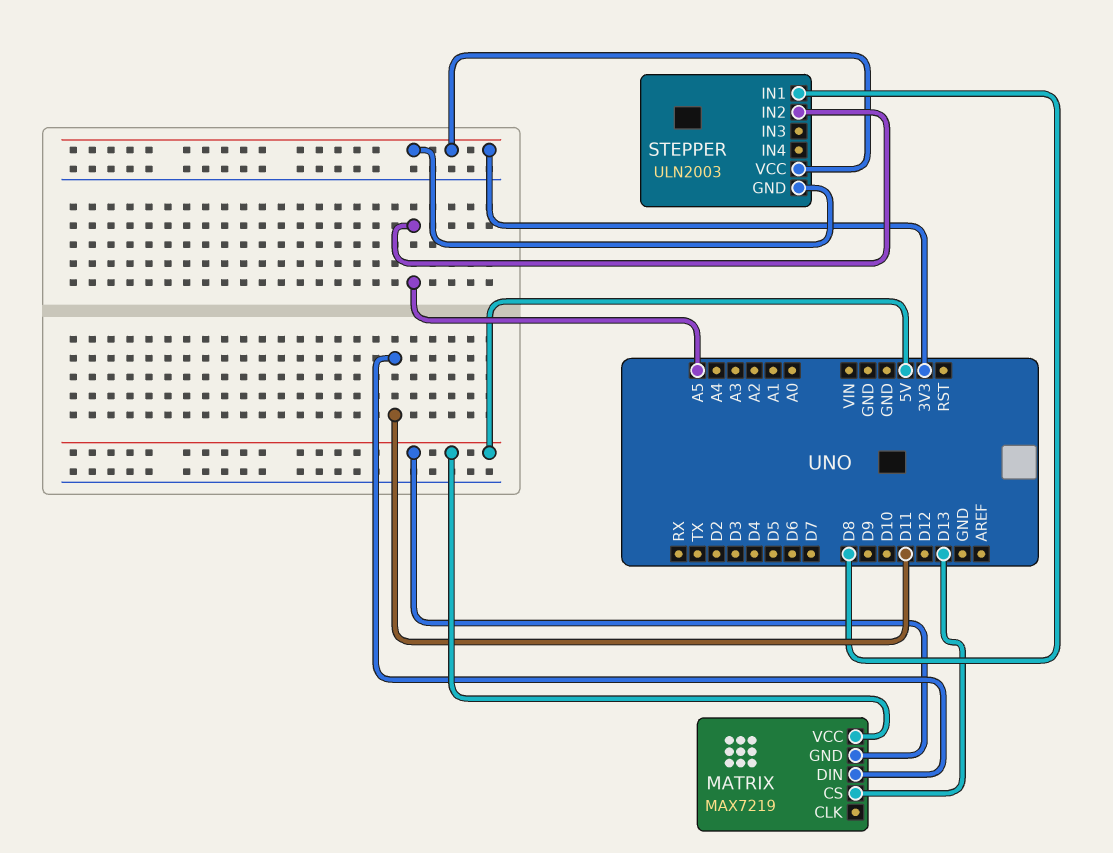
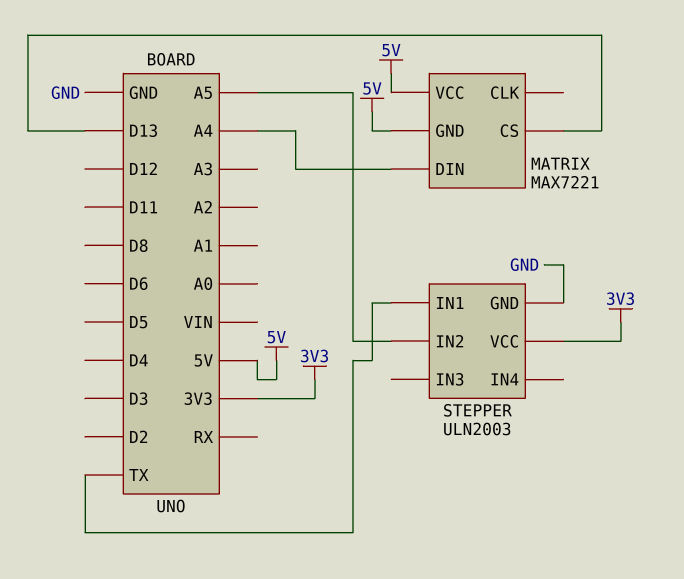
MATRIX: MAX7219 -> MAX7221
MATRIX pin DIN: D11 -> A4
STEPPER pin GND: 3V3 -> GND
STEPPER pin IN1: D8 -> TX

